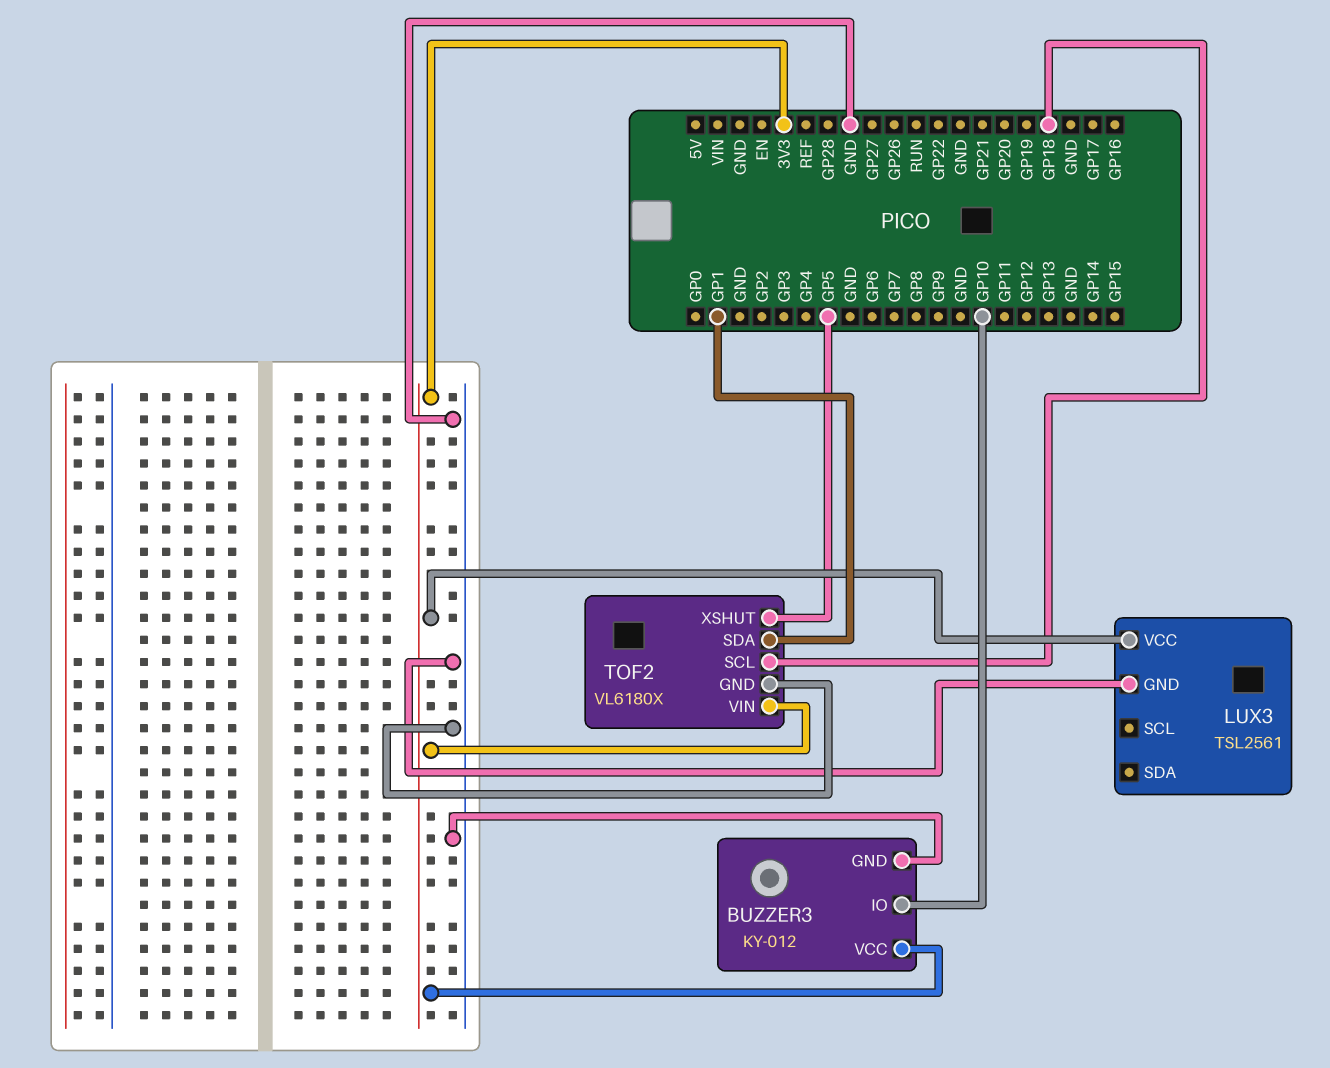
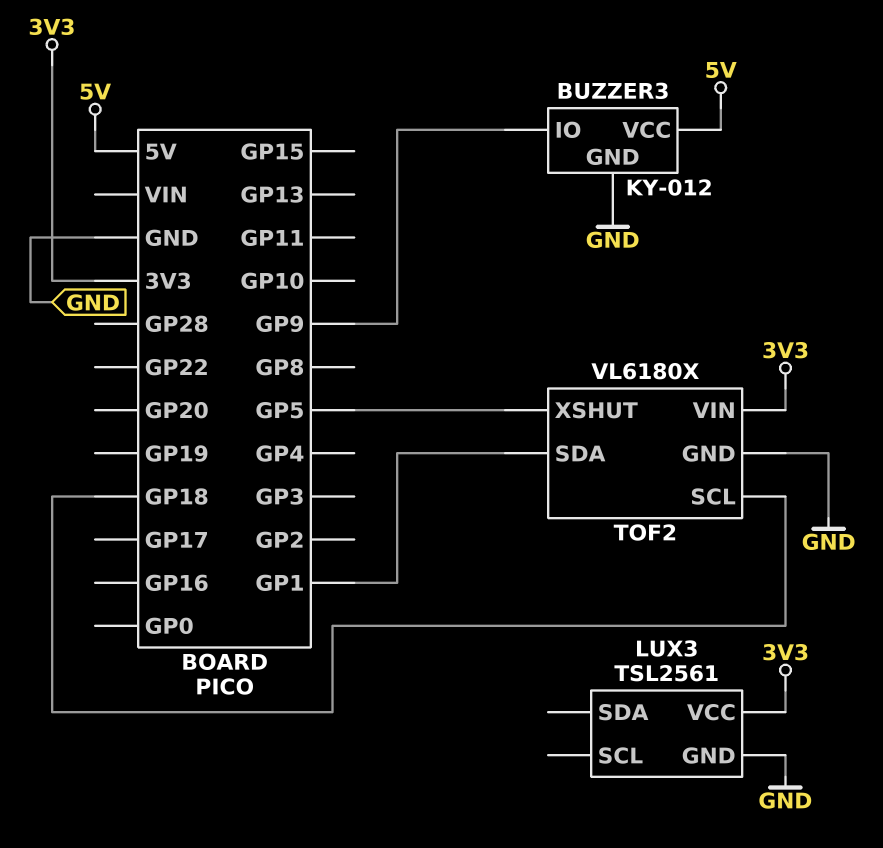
BUZZER3 pin IO: GP10 -> GP9
BUZZER3 pin VCC: 3V3 -> 5V

